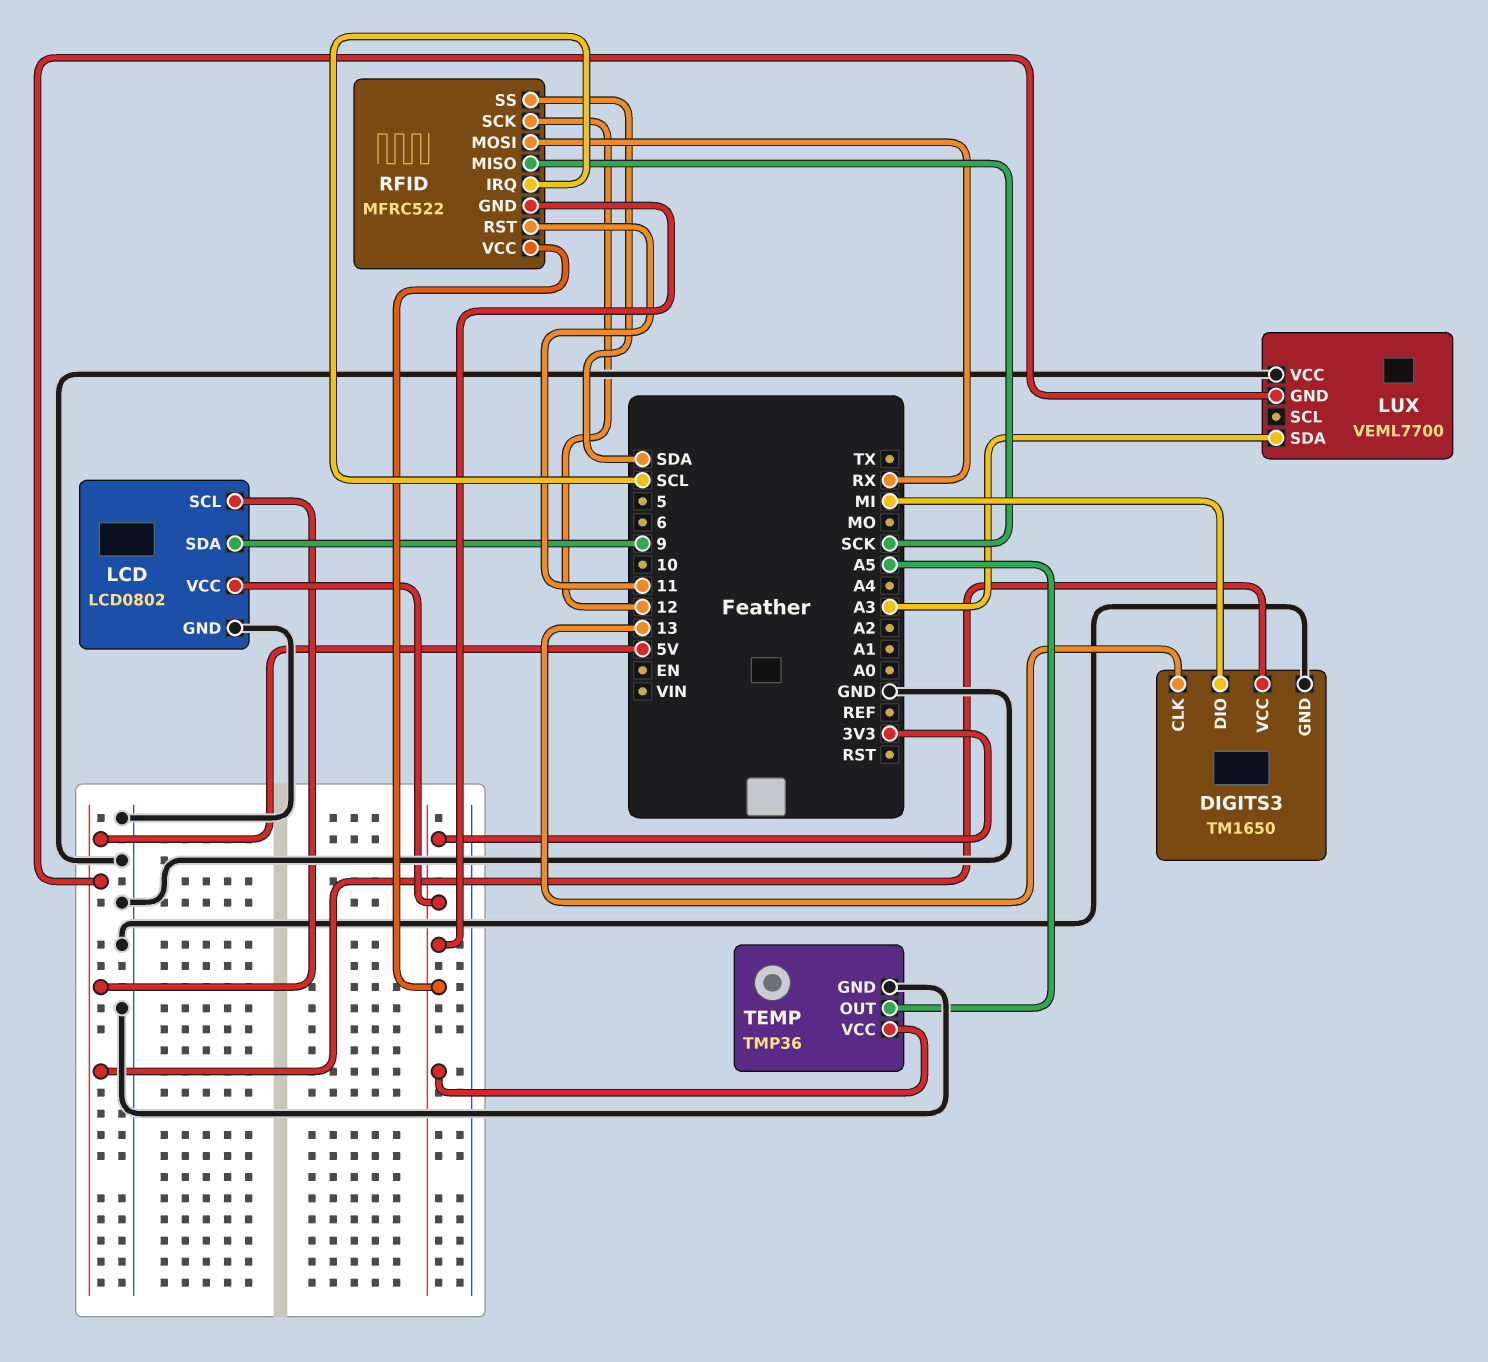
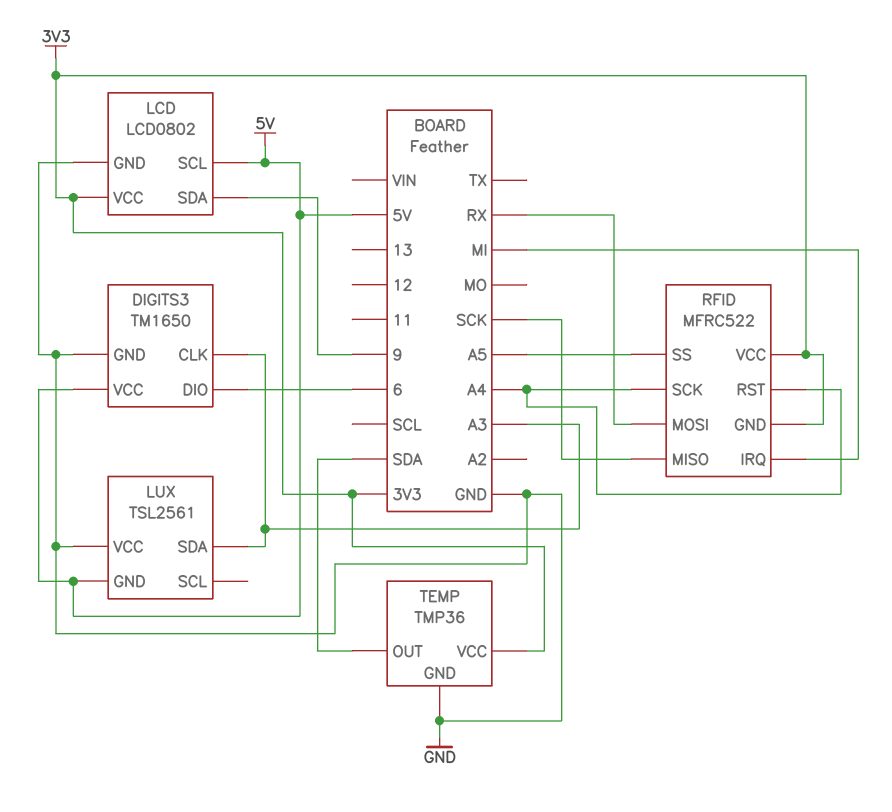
DIGITS3 pin CLK: 13 -> A3
DIGITS3 pin DIO: MI -> 6
LUX: VEML7700 -> TSL2561
RFID pin IRQ: SCL -> MI
RFID pin RST: 11 -> A4
RFID pin SCK: 12 -> A4
RFID pin SS: SDA -> A5
TEMP pin OUT: A5 -> SDA

